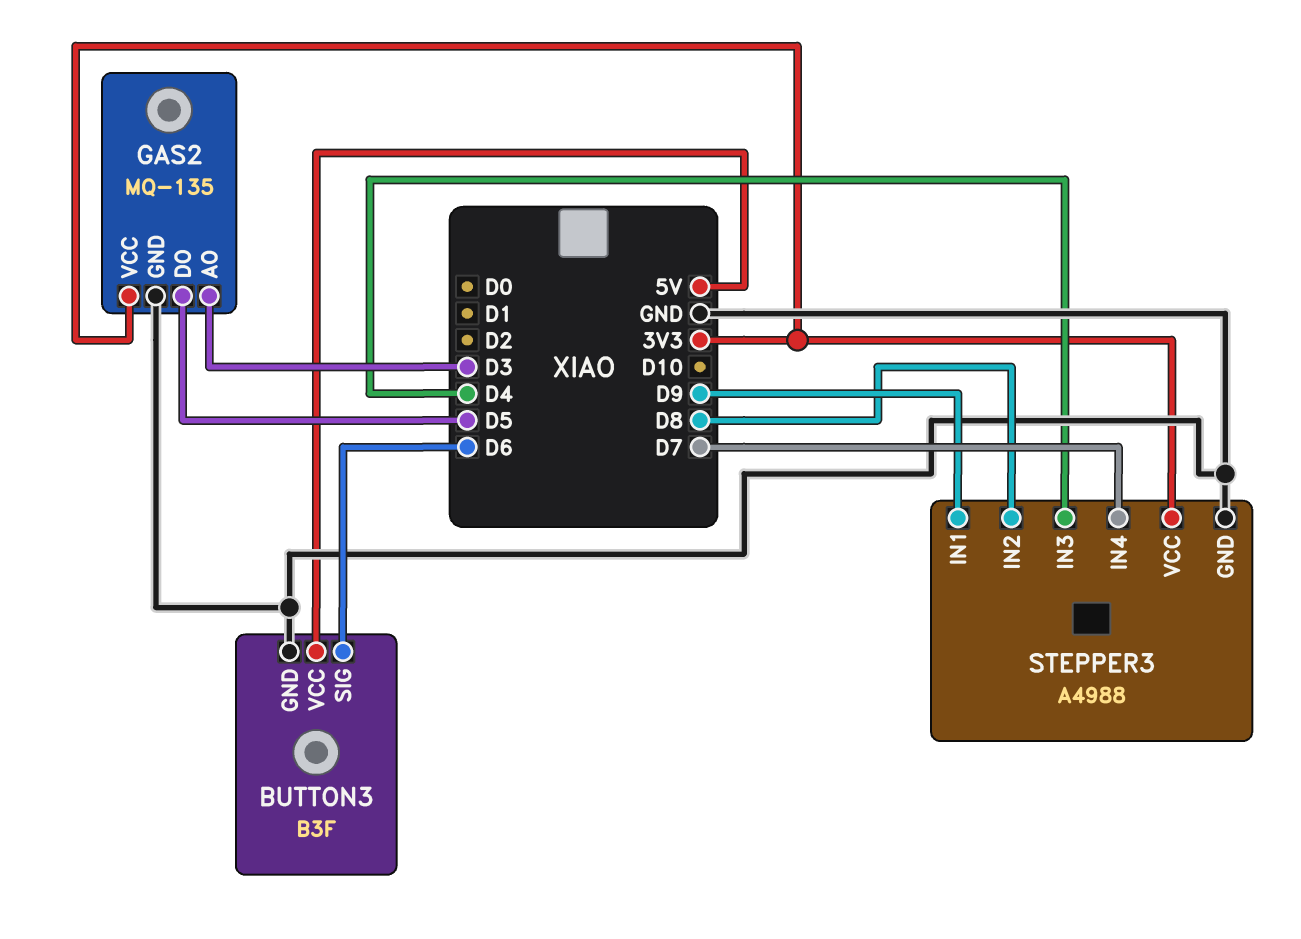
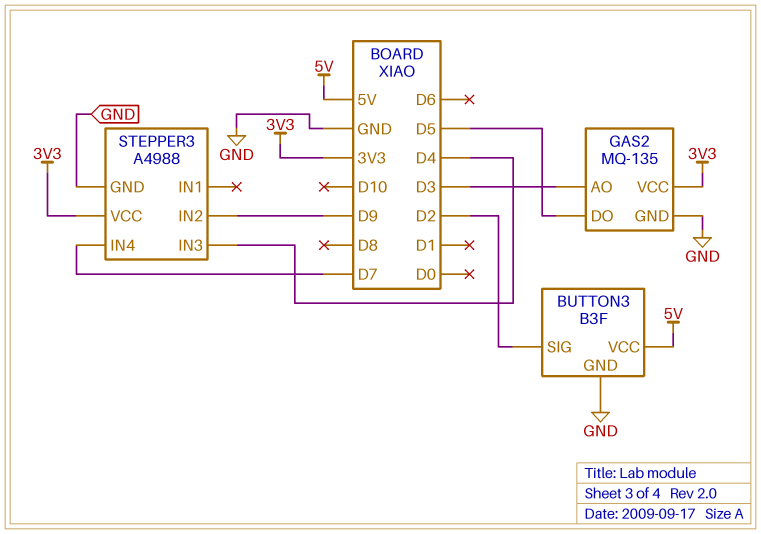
BUTTON3 pin SIG: D6 -> D2
STEPPER3 pin IN1: D9 -> none
STEPPER3 pin IN2: D8 -> D9

